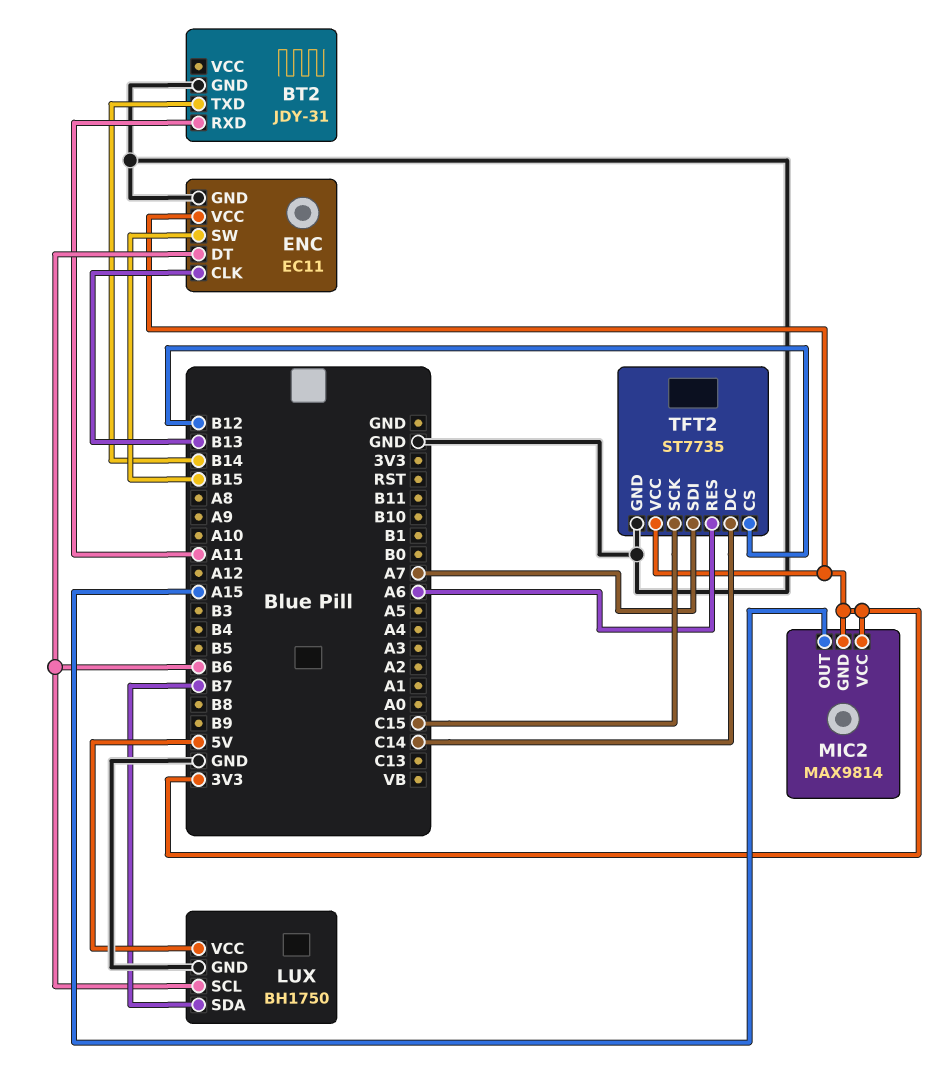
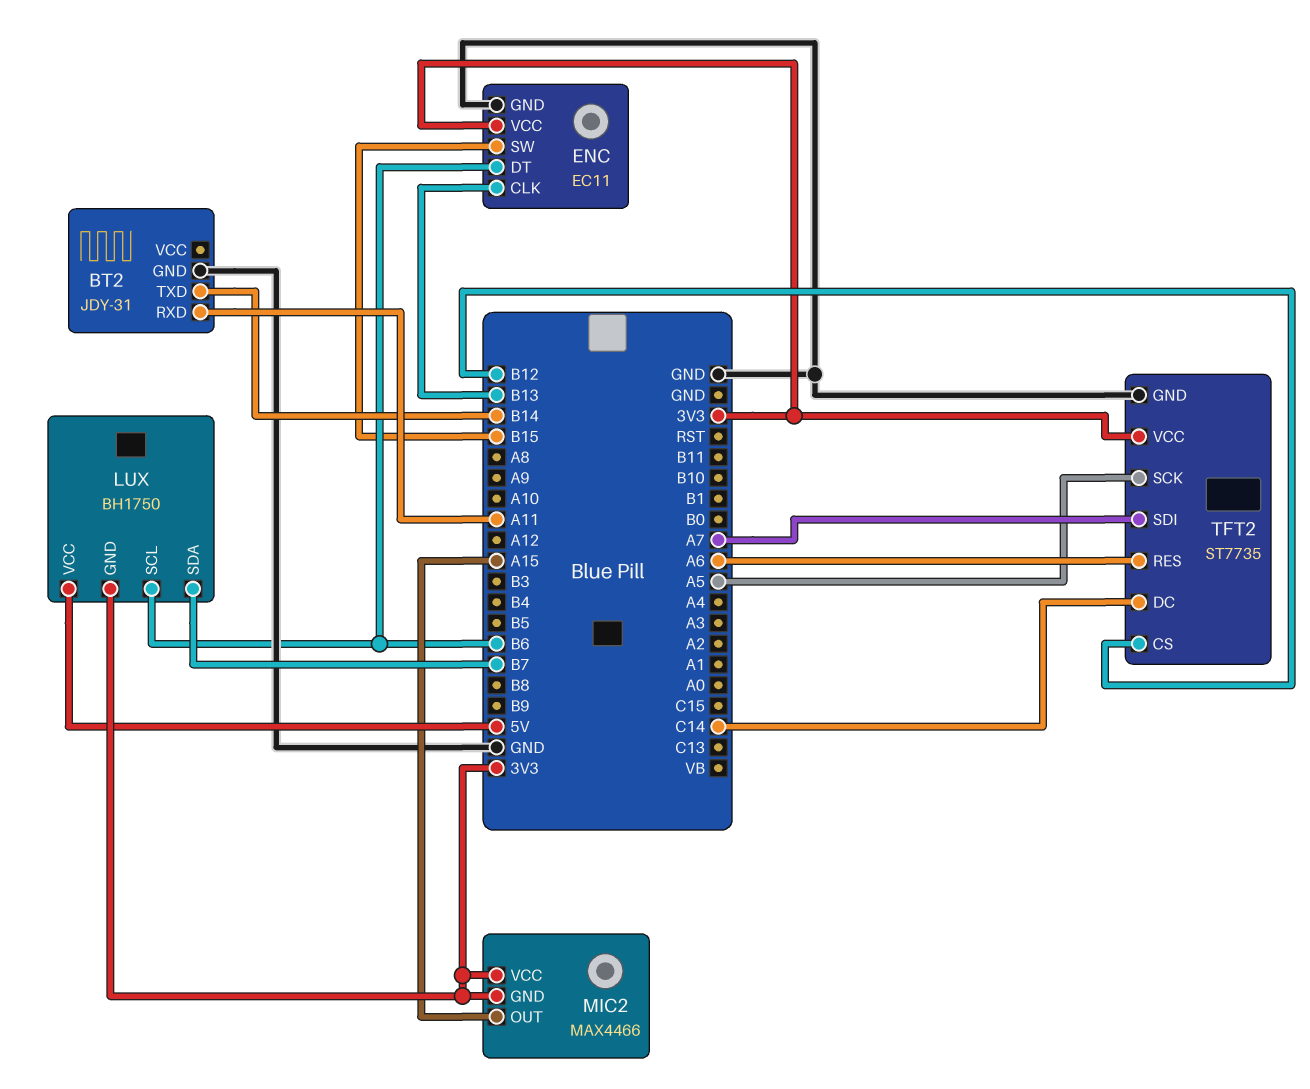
LUX pin GND: GND -> 3V3
MIC2: MAX9814 -> MAX4466
TFT2 pin SCK: C15 -> A5

